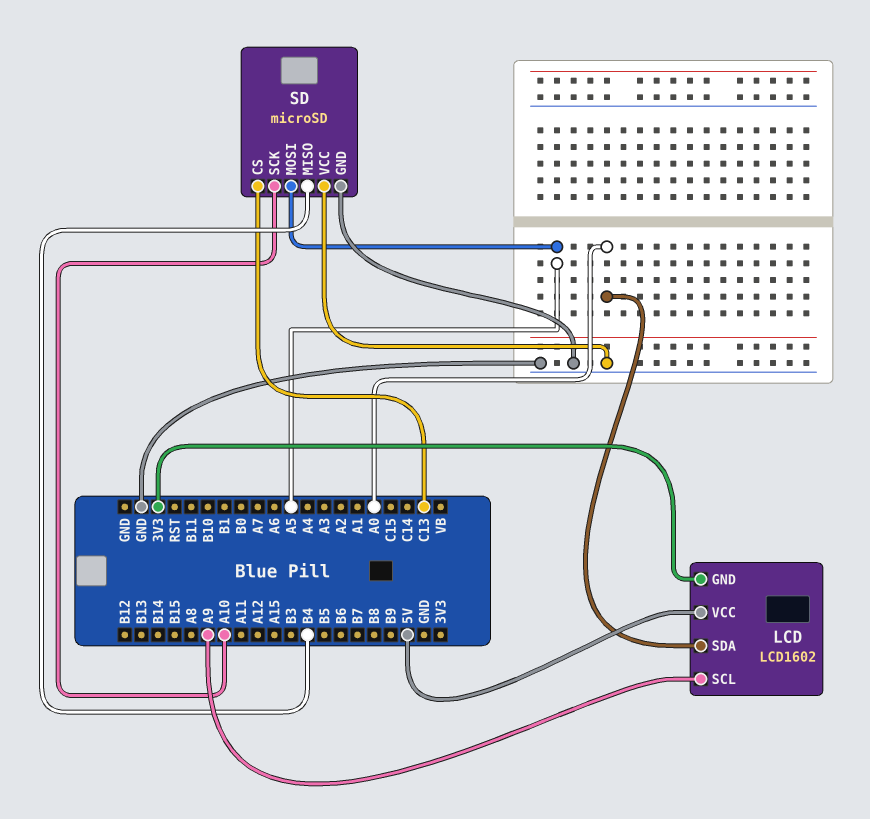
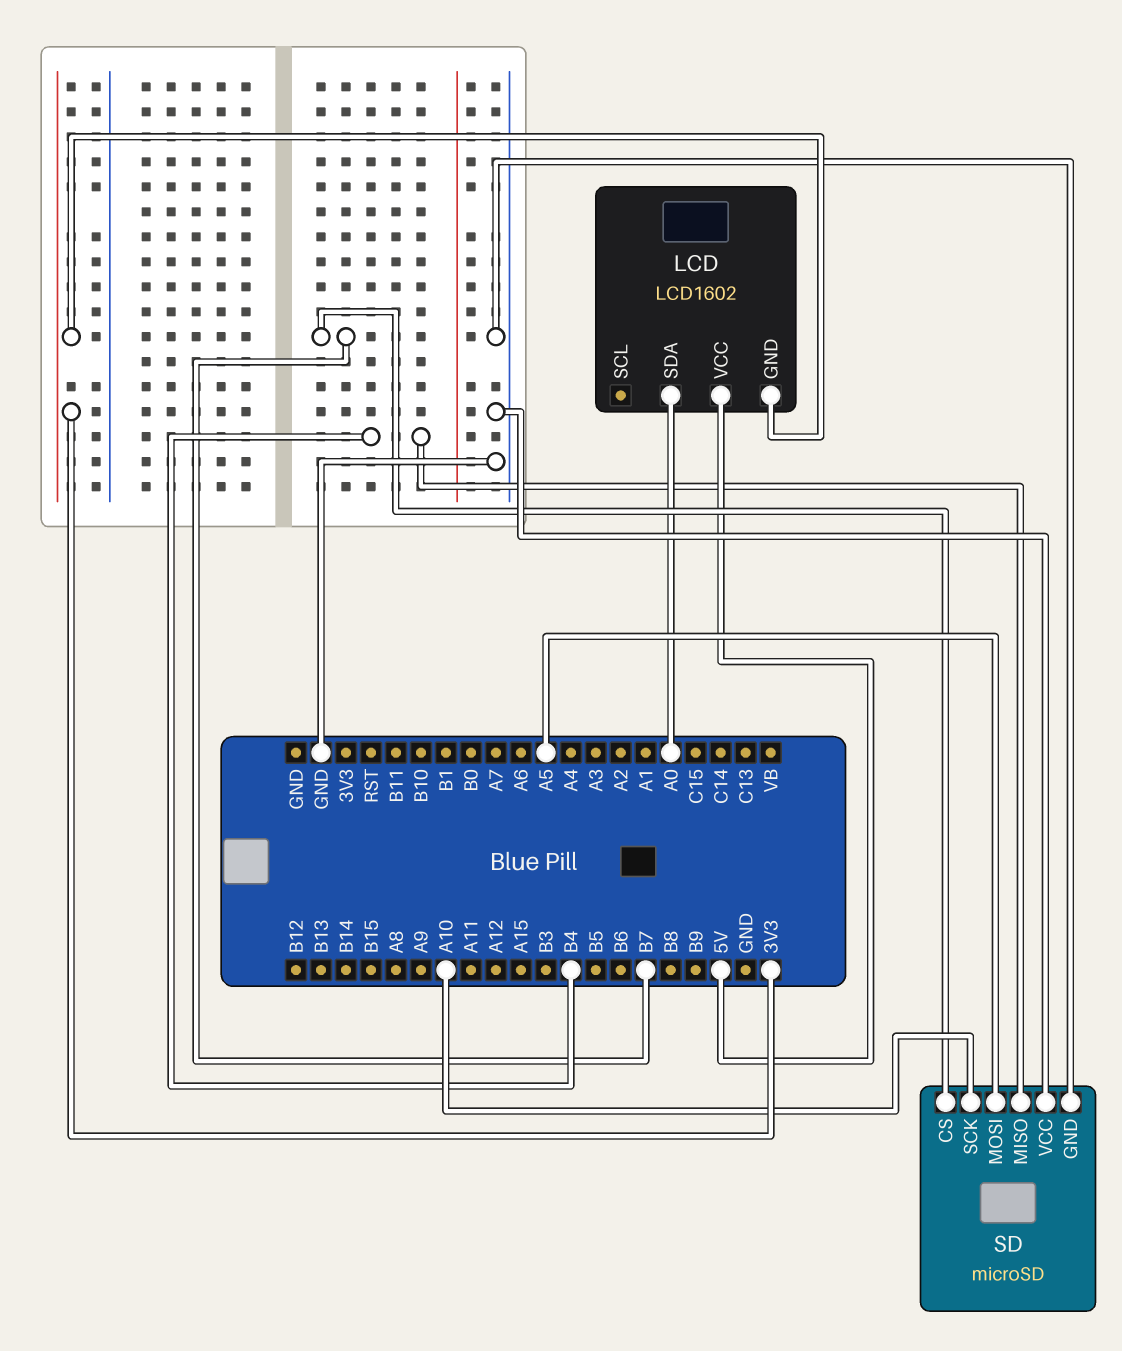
LCD pin SCL: A9 -> none
SD pin CS: C13 -> B7

